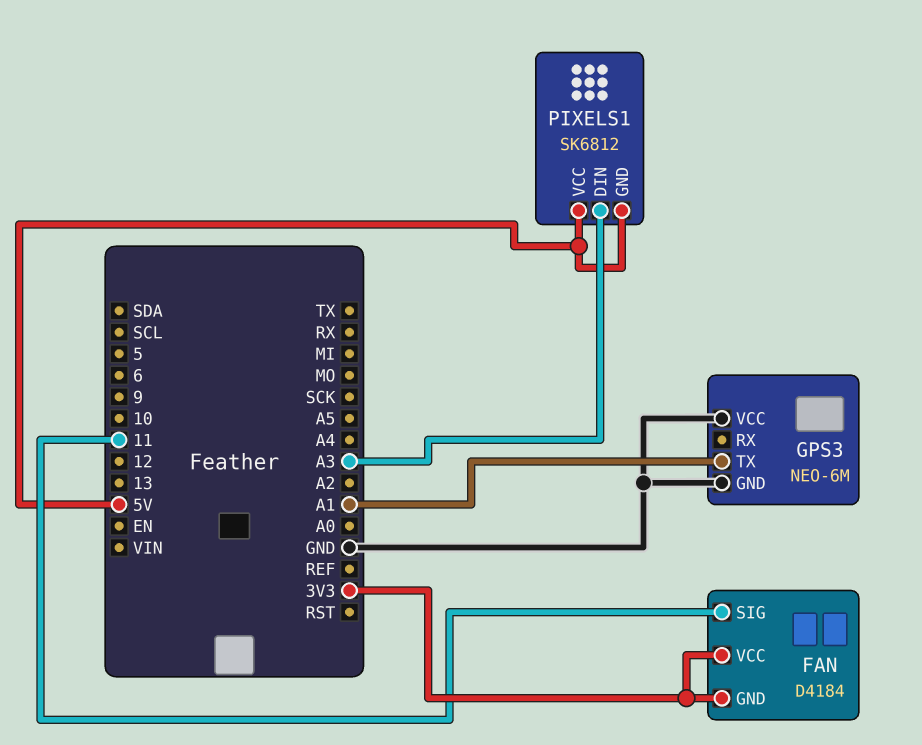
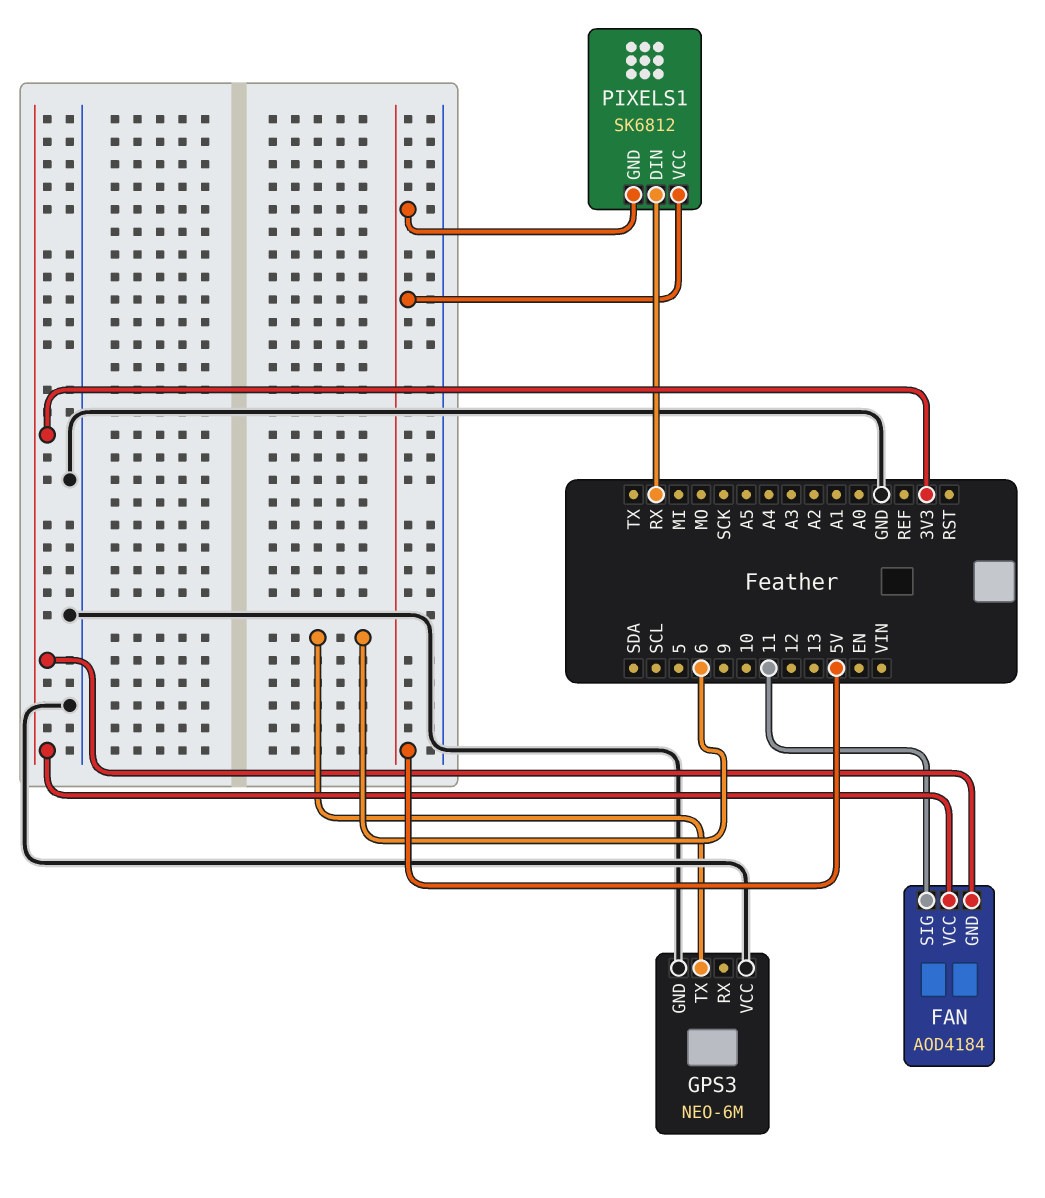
FAN: D4184 -> AOD4184
GPS3 pin TX: A1 -> 6
PIXELS1 pin DIN: A3 -> RX

